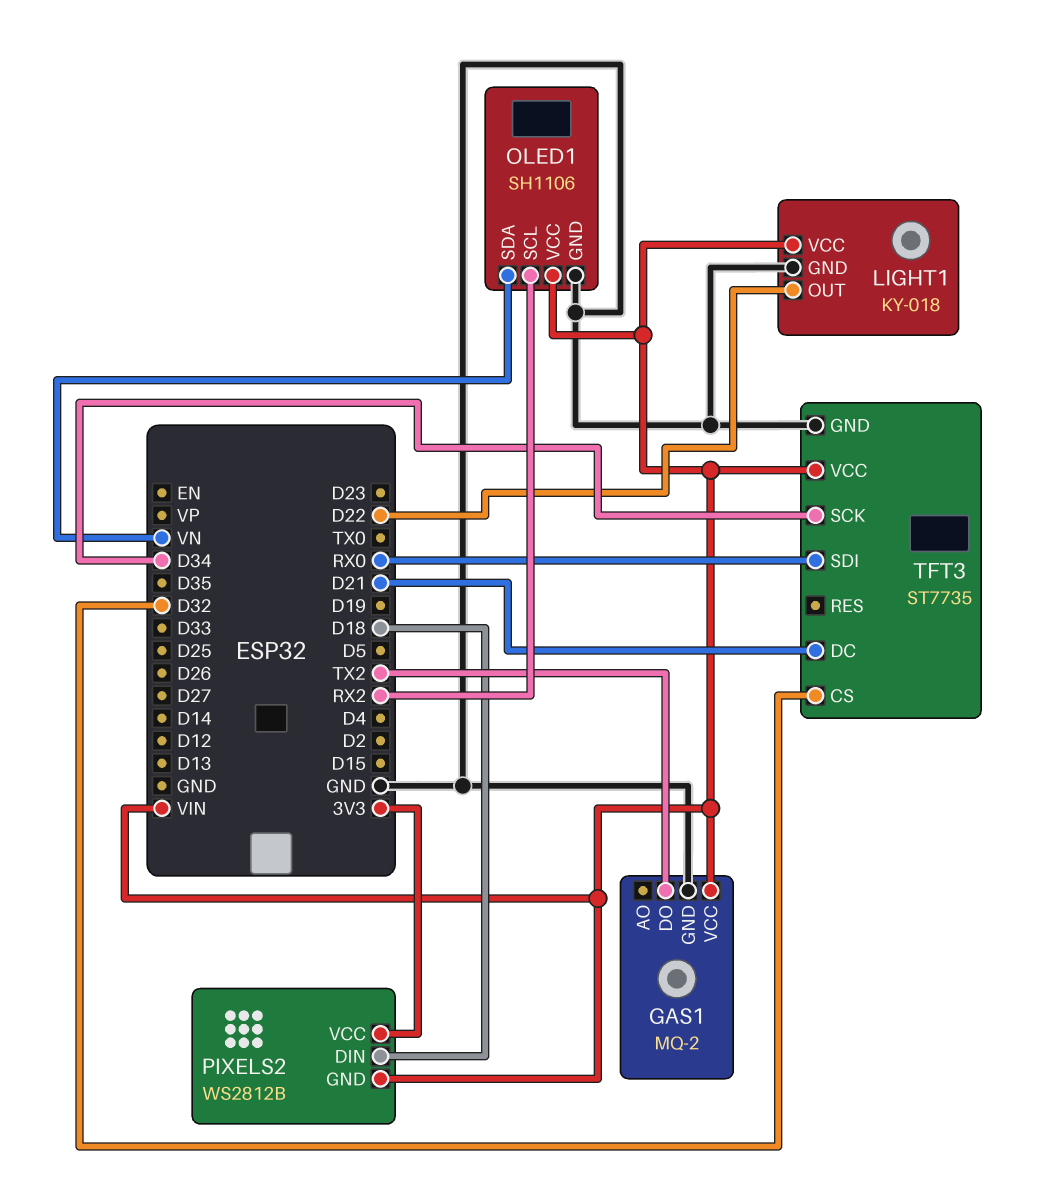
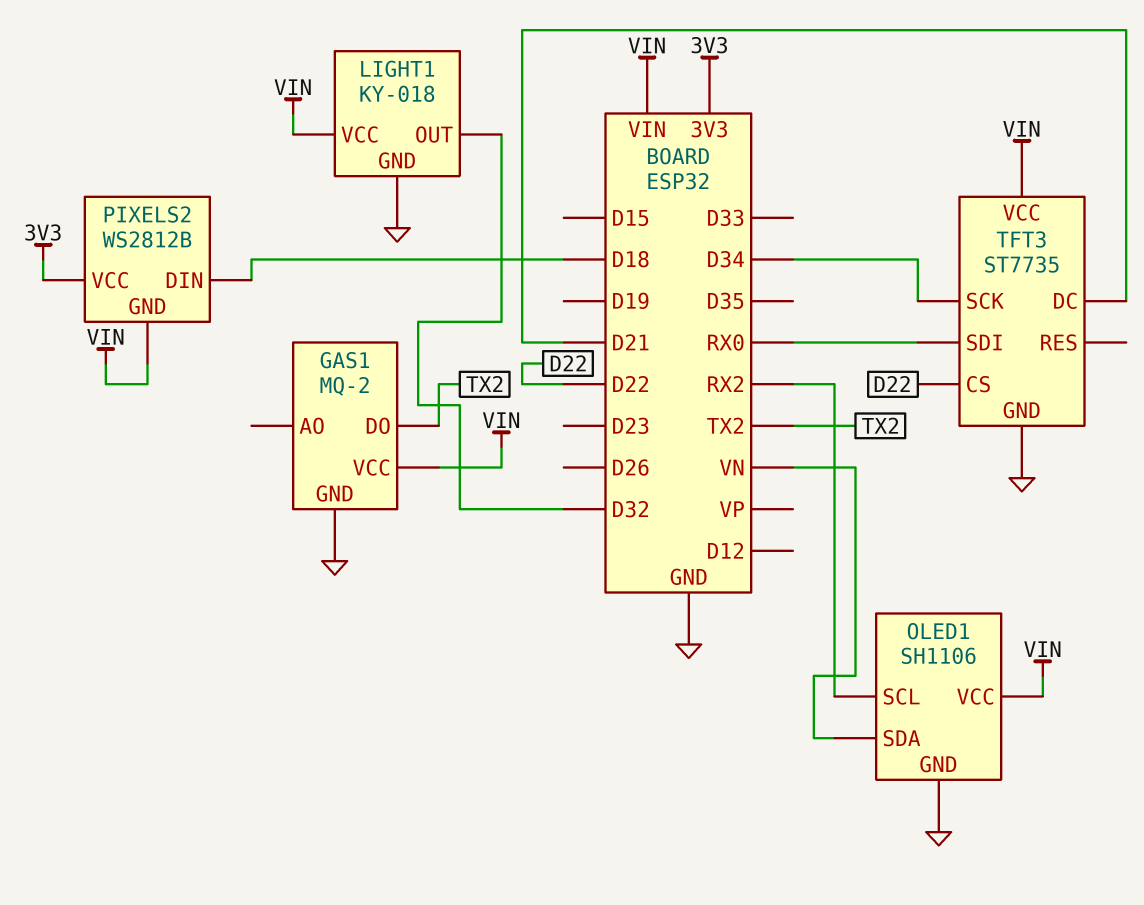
LIGHT1 pin OUT: D22 -> D32
TFT3 pin CS: D32 -> D22

